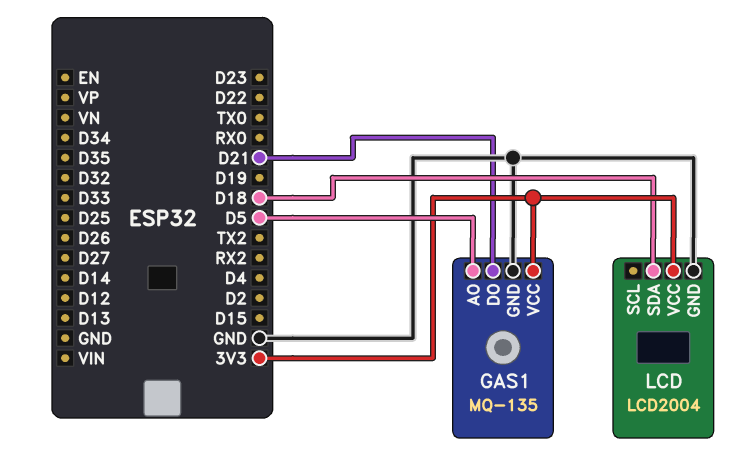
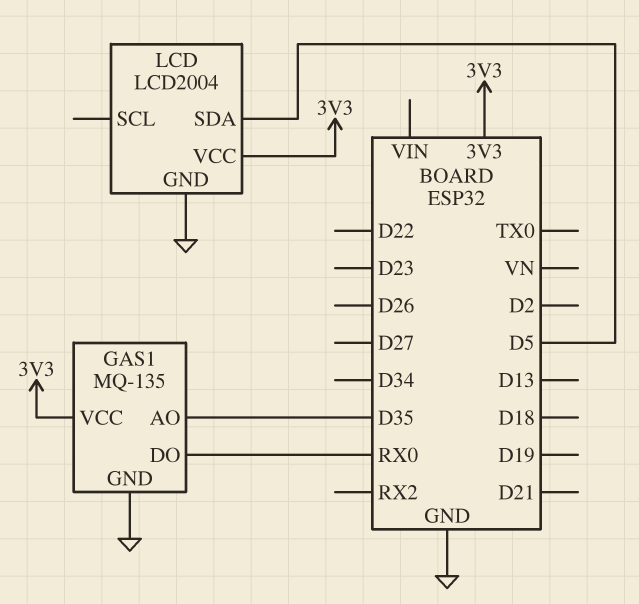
GAS1 pin AO: D5 -> D35
GAS1 pin DO: D21 -> RX0
LCD pin SDA: D18 -> D5

